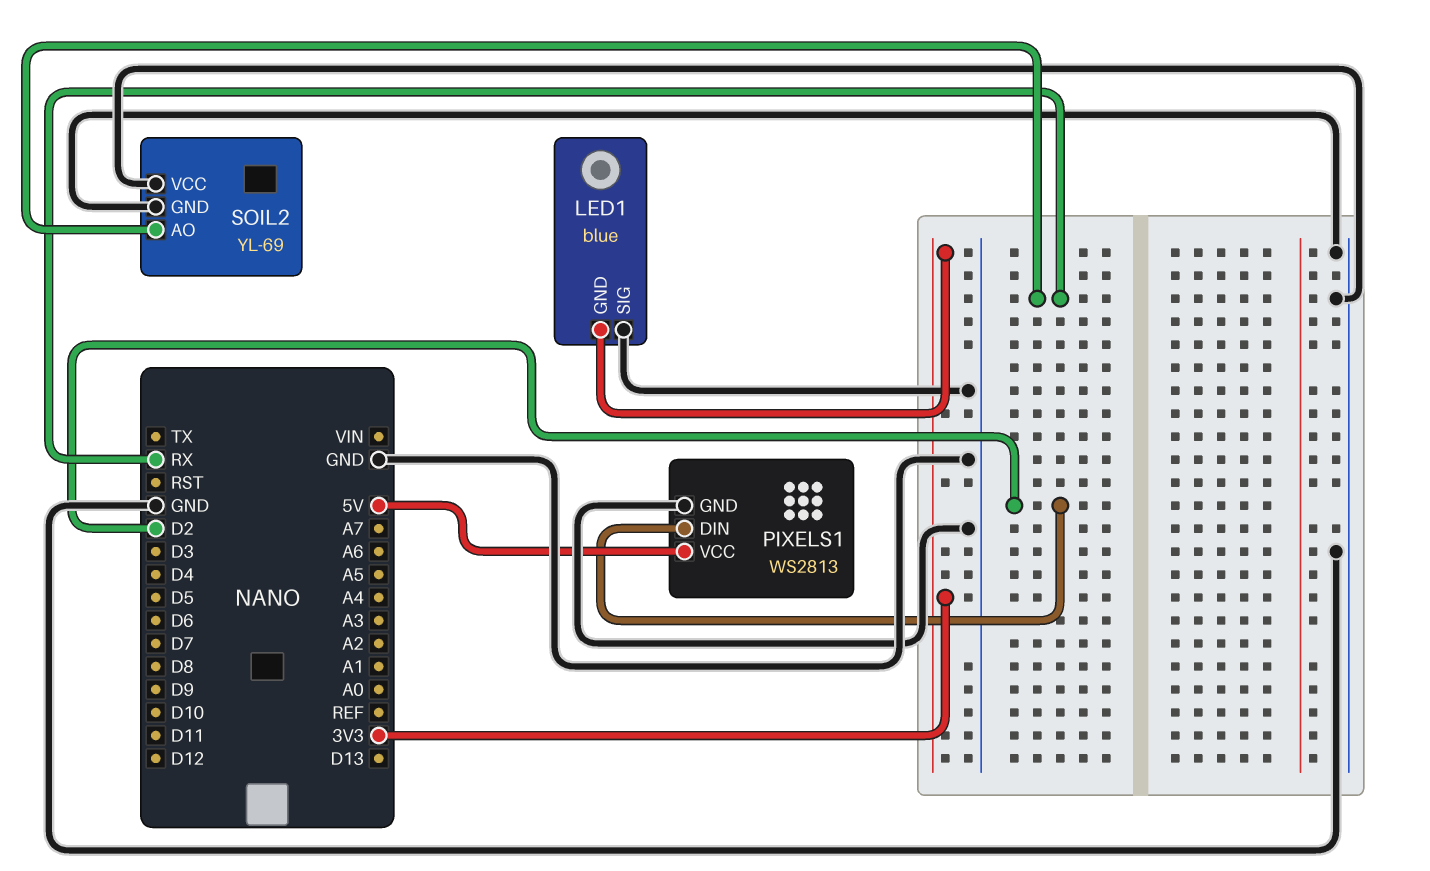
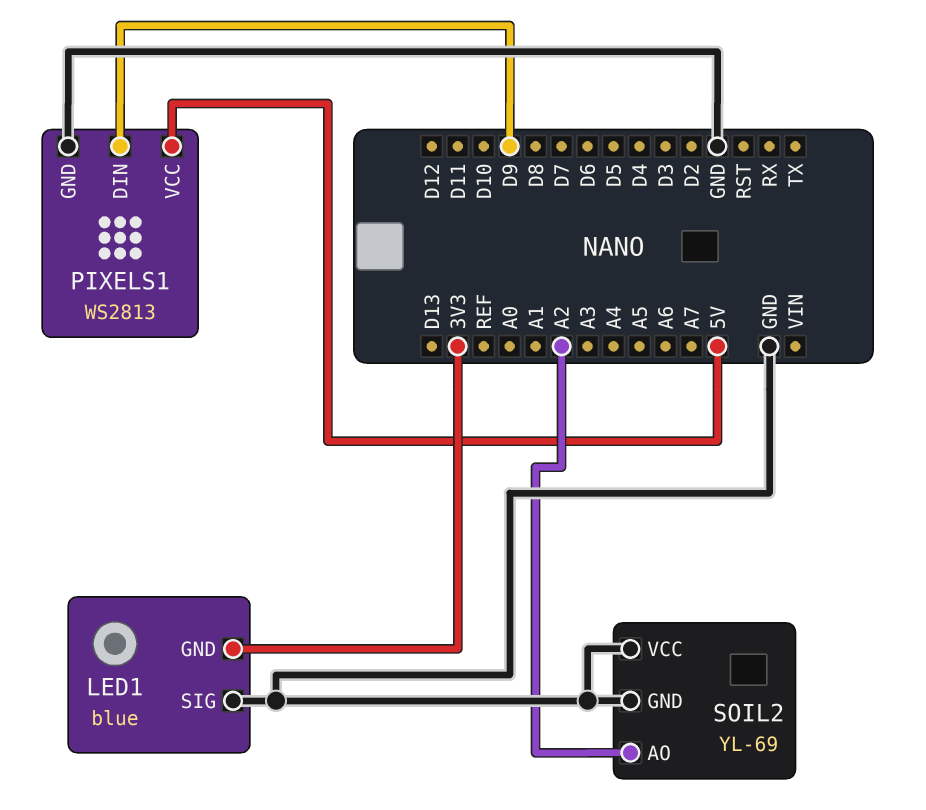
PIXELS1 pin DIN: D2 -> D9
SOIL2 pin AO: RX -> A2

